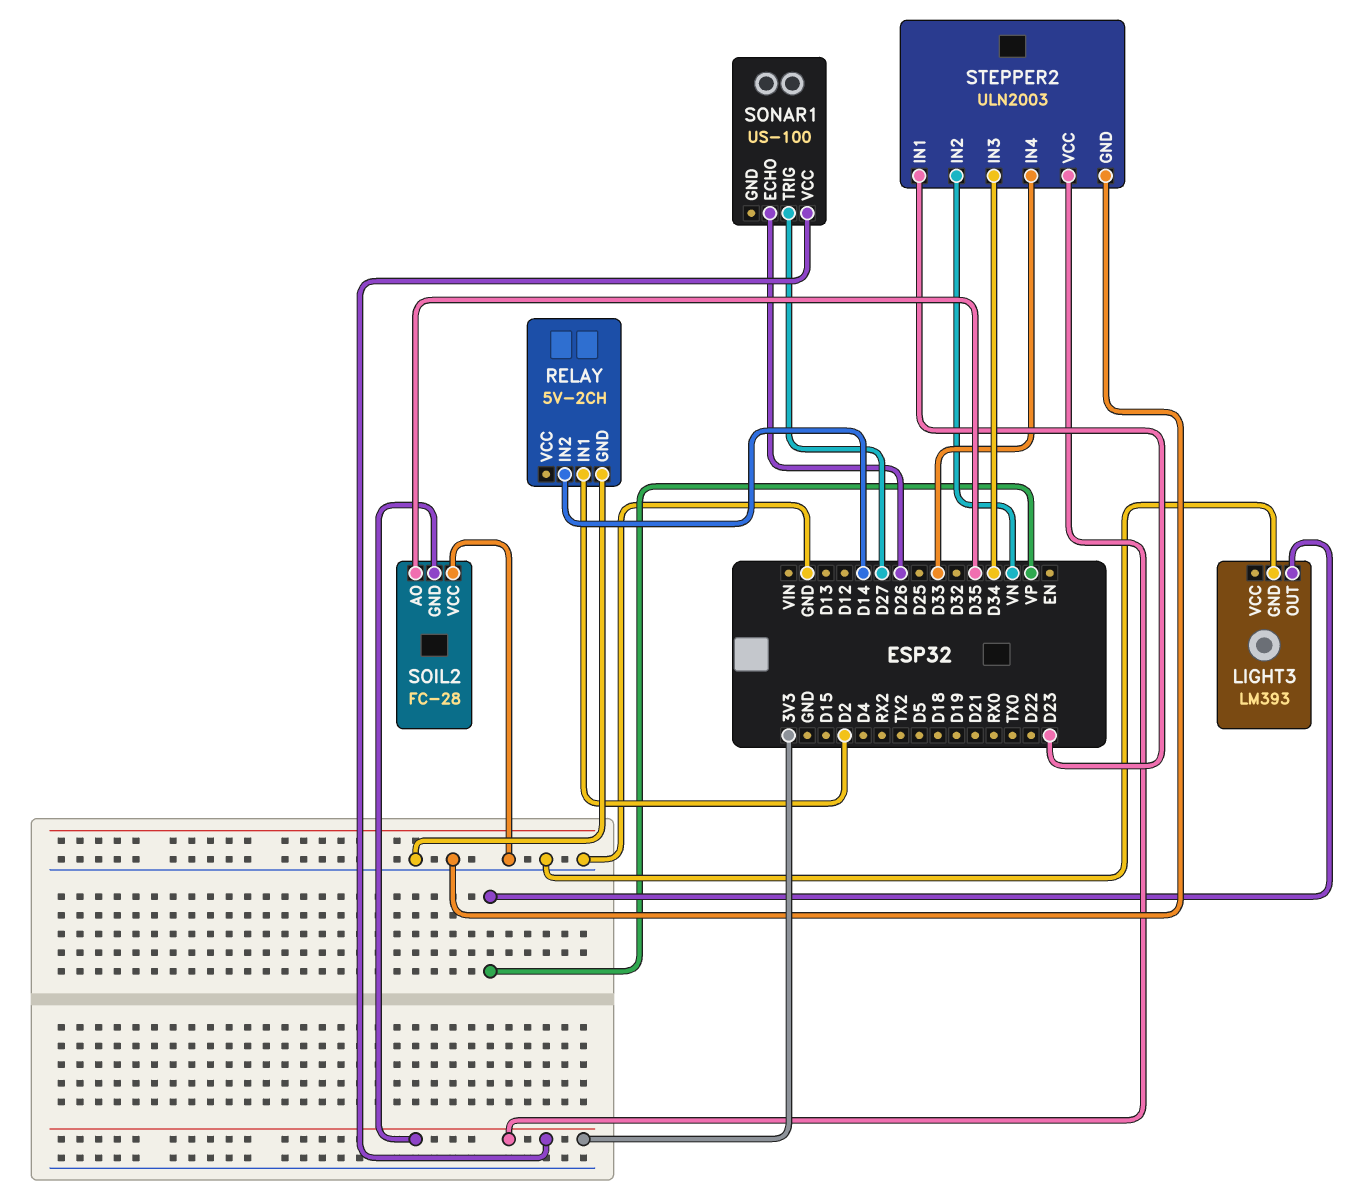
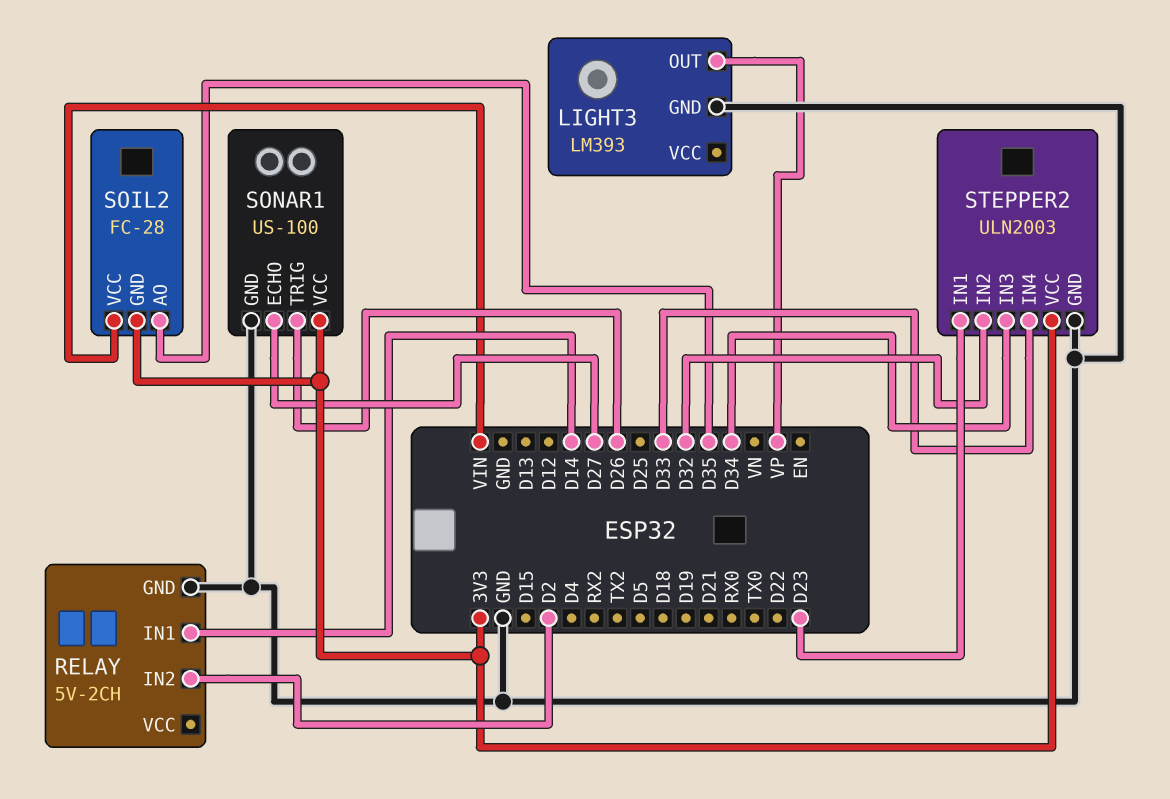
RELAY pin IN1: D2 -> D14
RELAY pin IN2: D14 -> D2
SOIL2 pin VCC: GND -> VIN
SONAR1 pin ECHO: D26 -> D27
SONAR1 pin GND: none -> GND
SONAR1 pin TRIG: D27 -> D26
STEPPER2 pin IN2: VN -> D32

